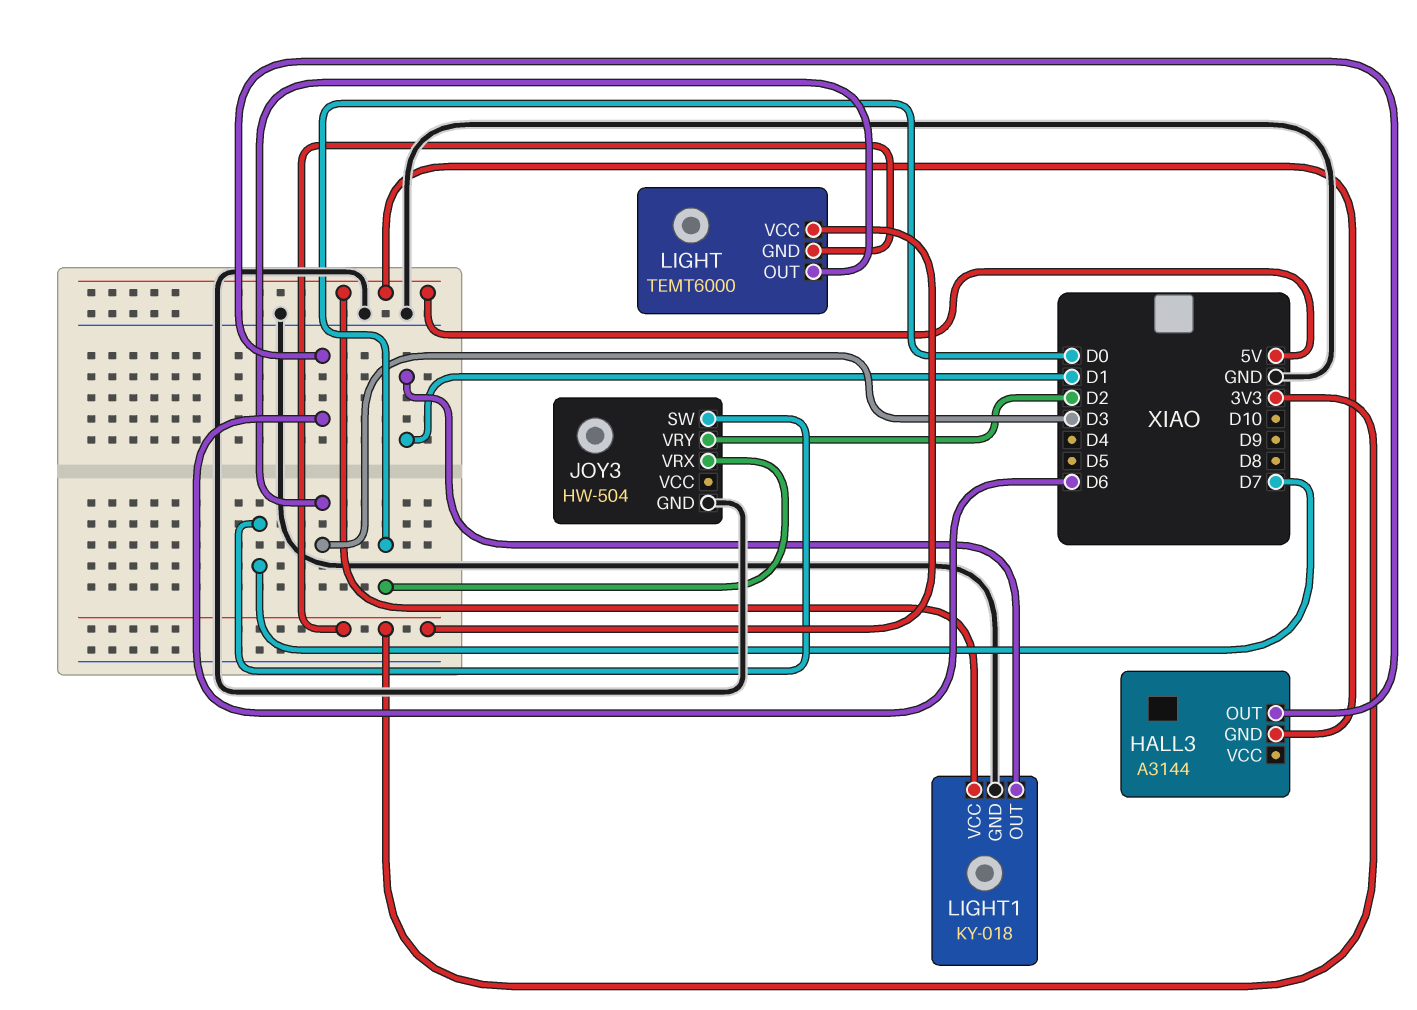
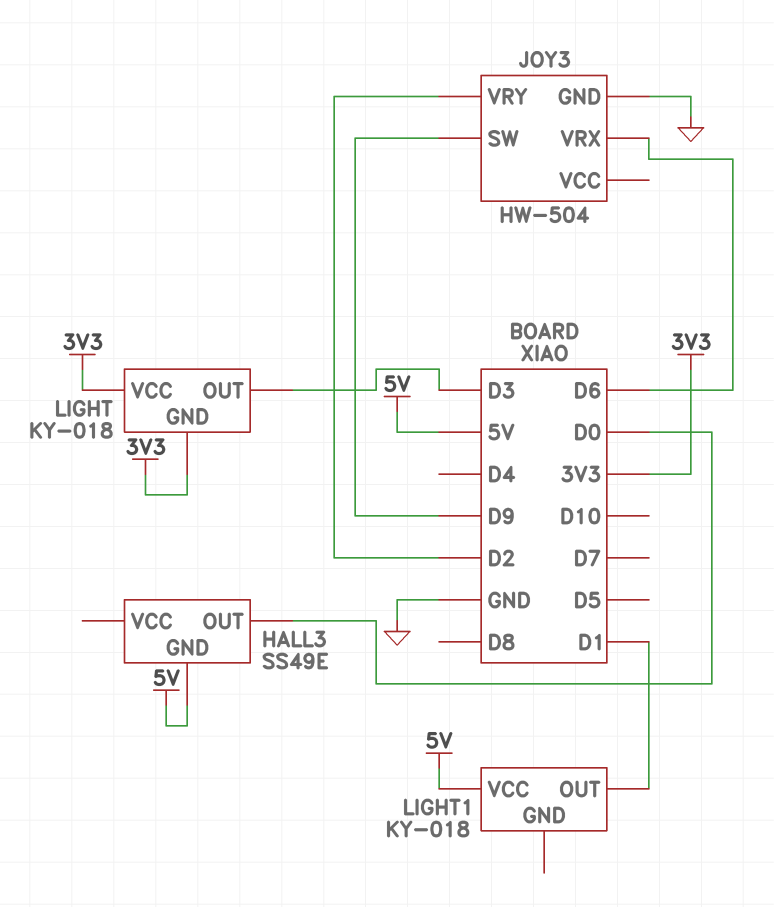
HALL3: A3144 -> SS49E
HALL3 pin OUT: D6 -> D0
JOY3 pin SW: D7 -> D9
JOY3 pin VRX: D0 -> D6
LIGHT: TEMT6000 -> KY-018
LIGHT1 pin GND: GND -> none

